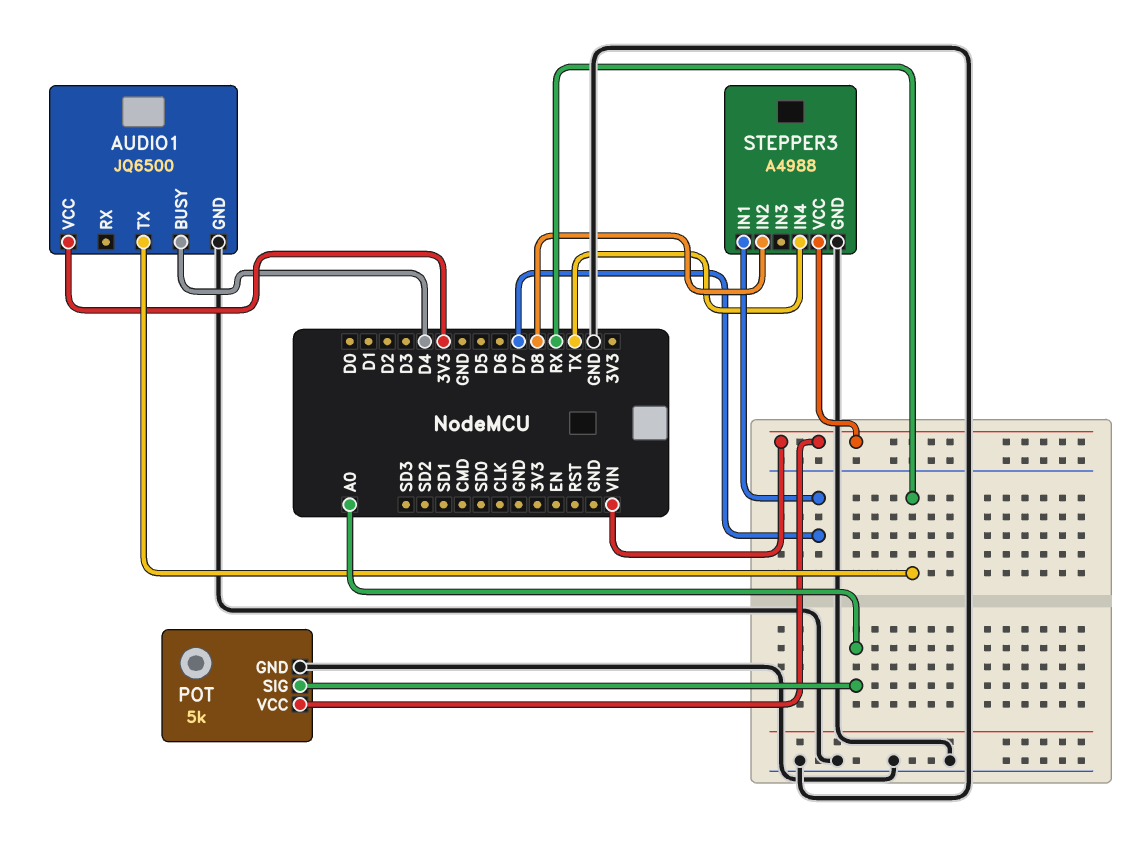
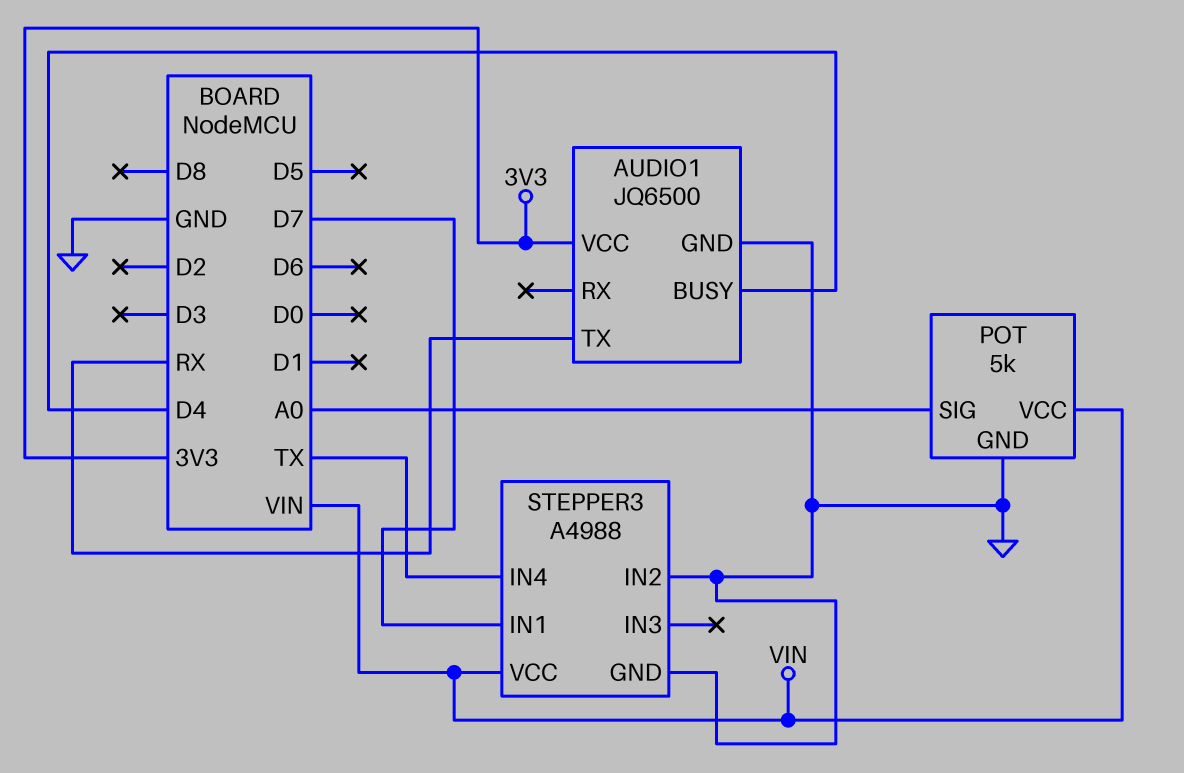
STEPPER3 pin IN2: D8 -> GND

